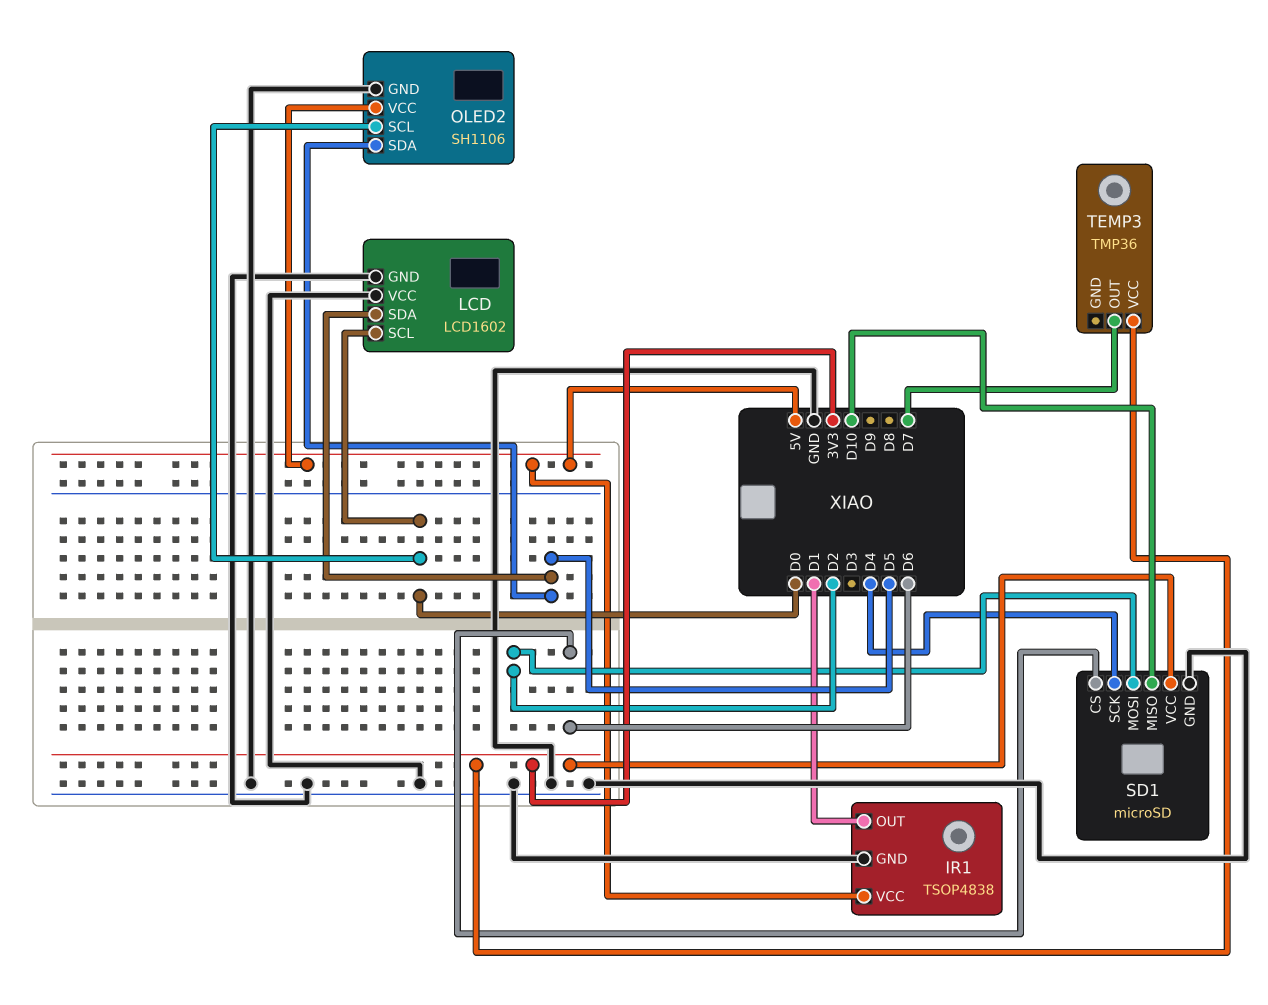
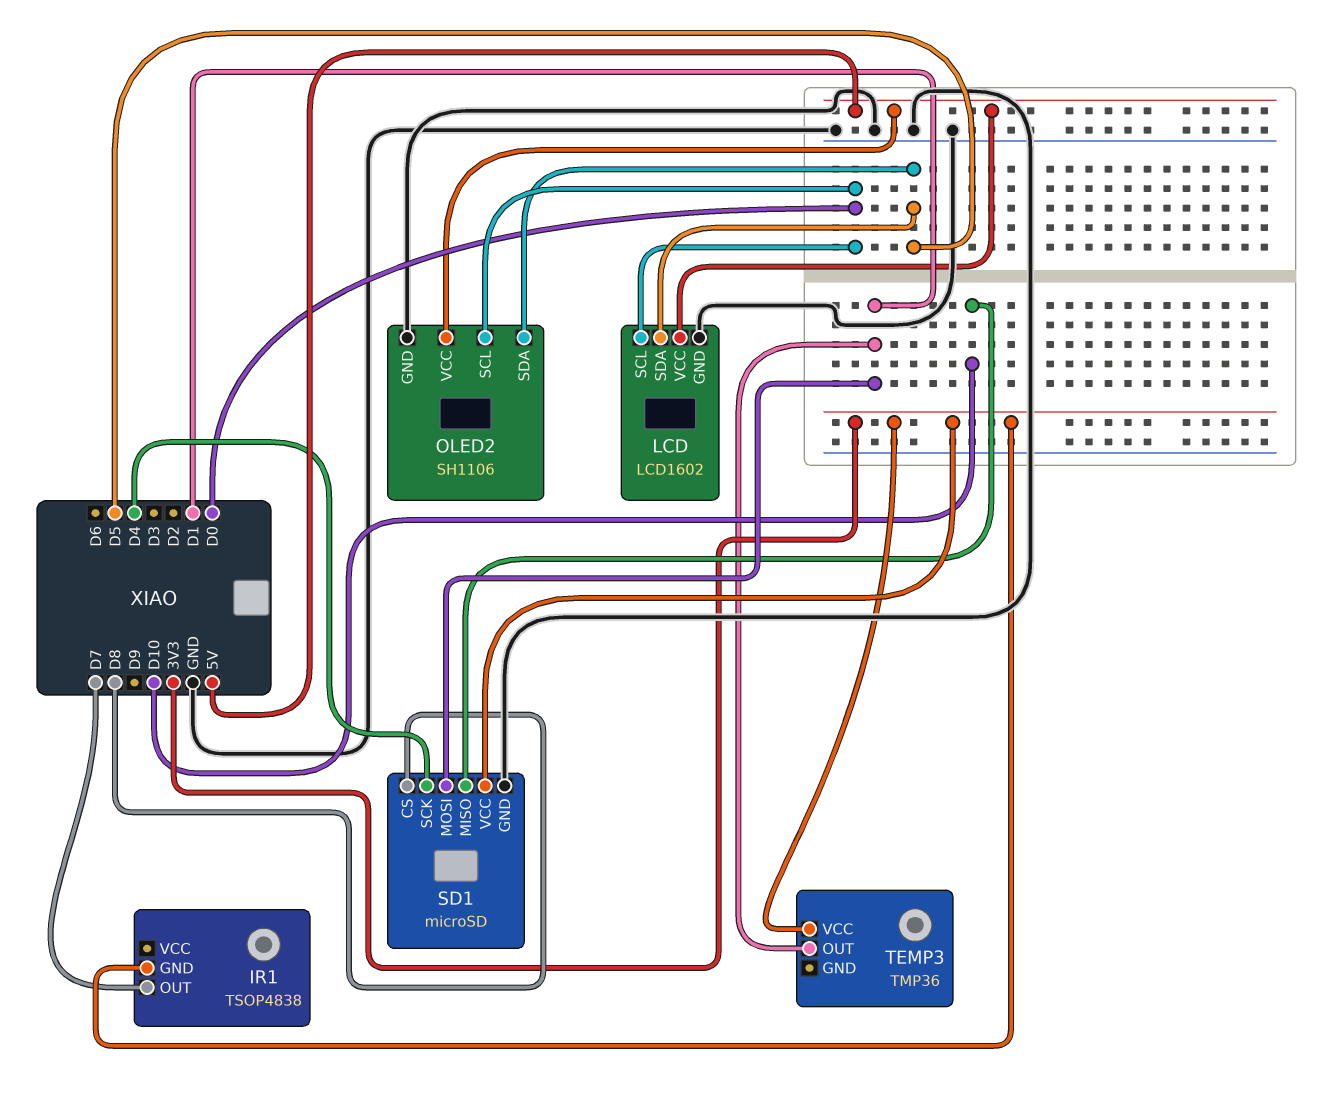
IR1 pin GND: GND -> 3V3
IR1 pin OUT: D1 -> D7
IR1 pin VCC: 5V -> none
LCD pin VCC: GND -> 5V
SD1 pin CS: D6 -> D8
SD1 pin MOSI: D2 -> D1
TEMP3 pin OUT: D7 -> D1

